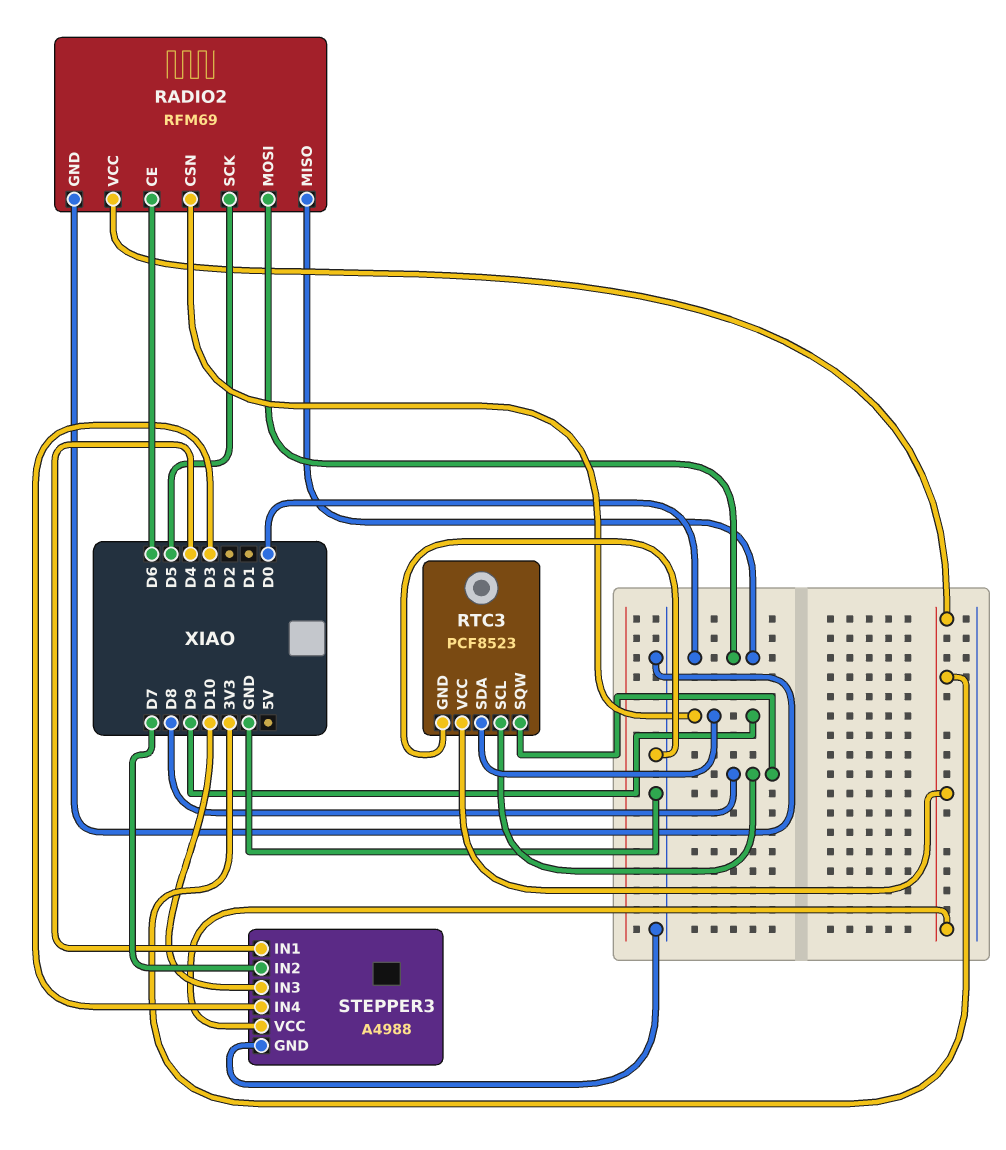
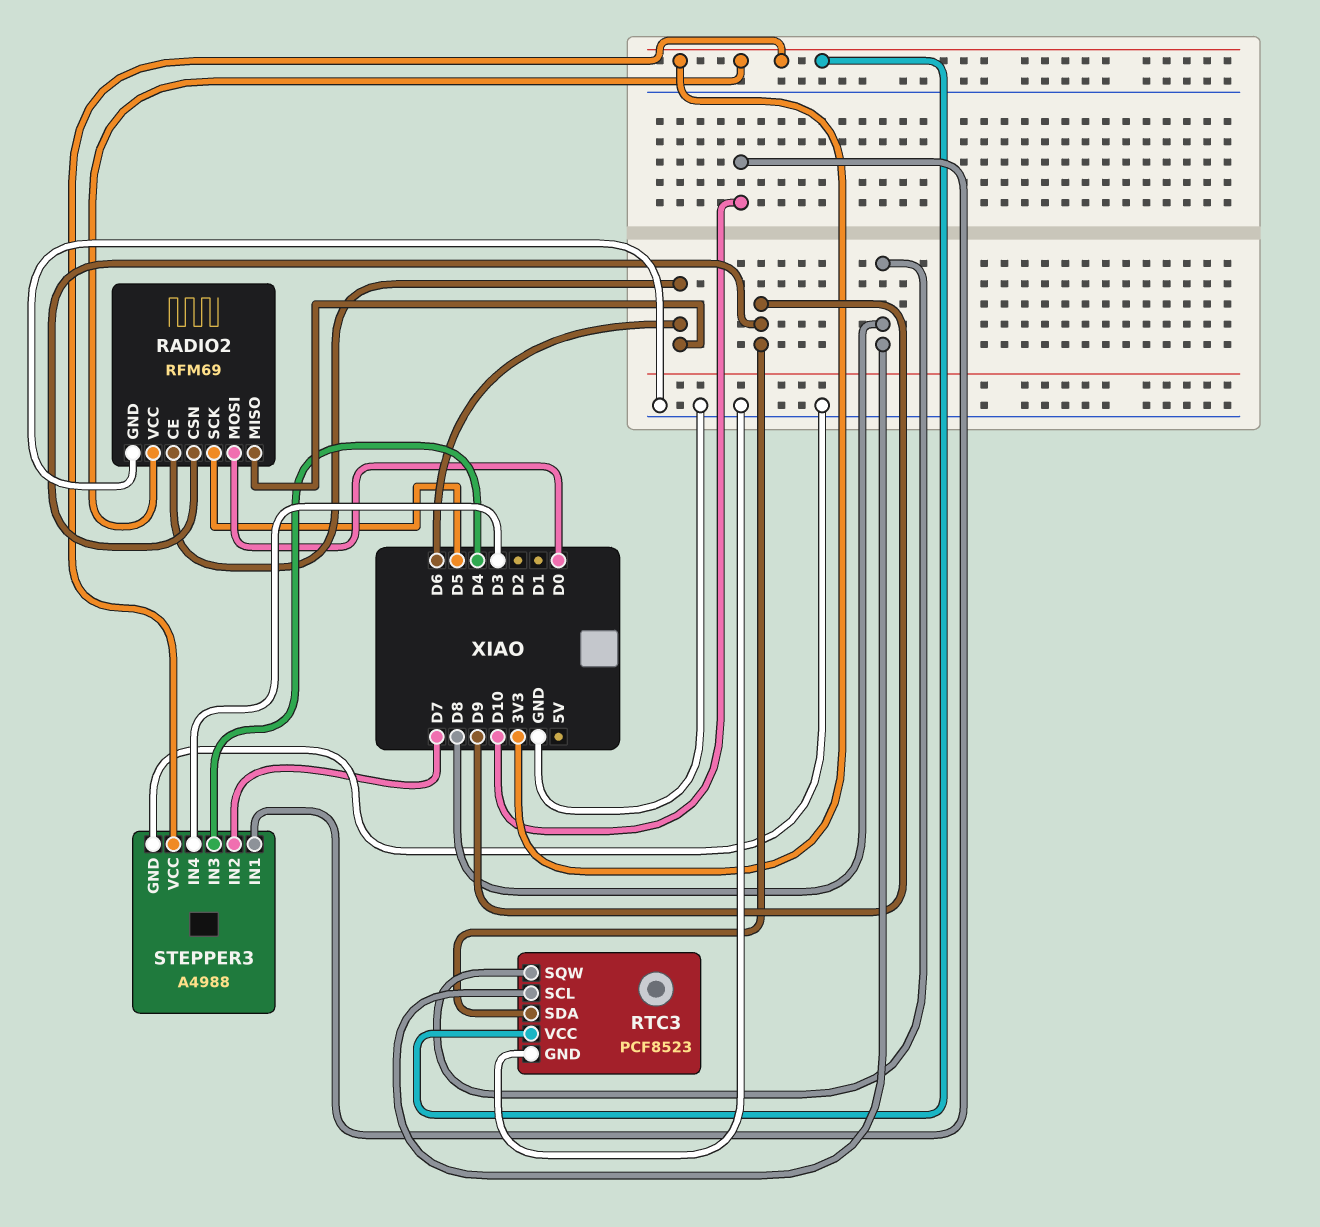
RADIO2 pin MISO: D0 -> D6
STEPPER3 pin IN1: D4 -> D10
STEPPER3 pin IN3: D10 -> D4

